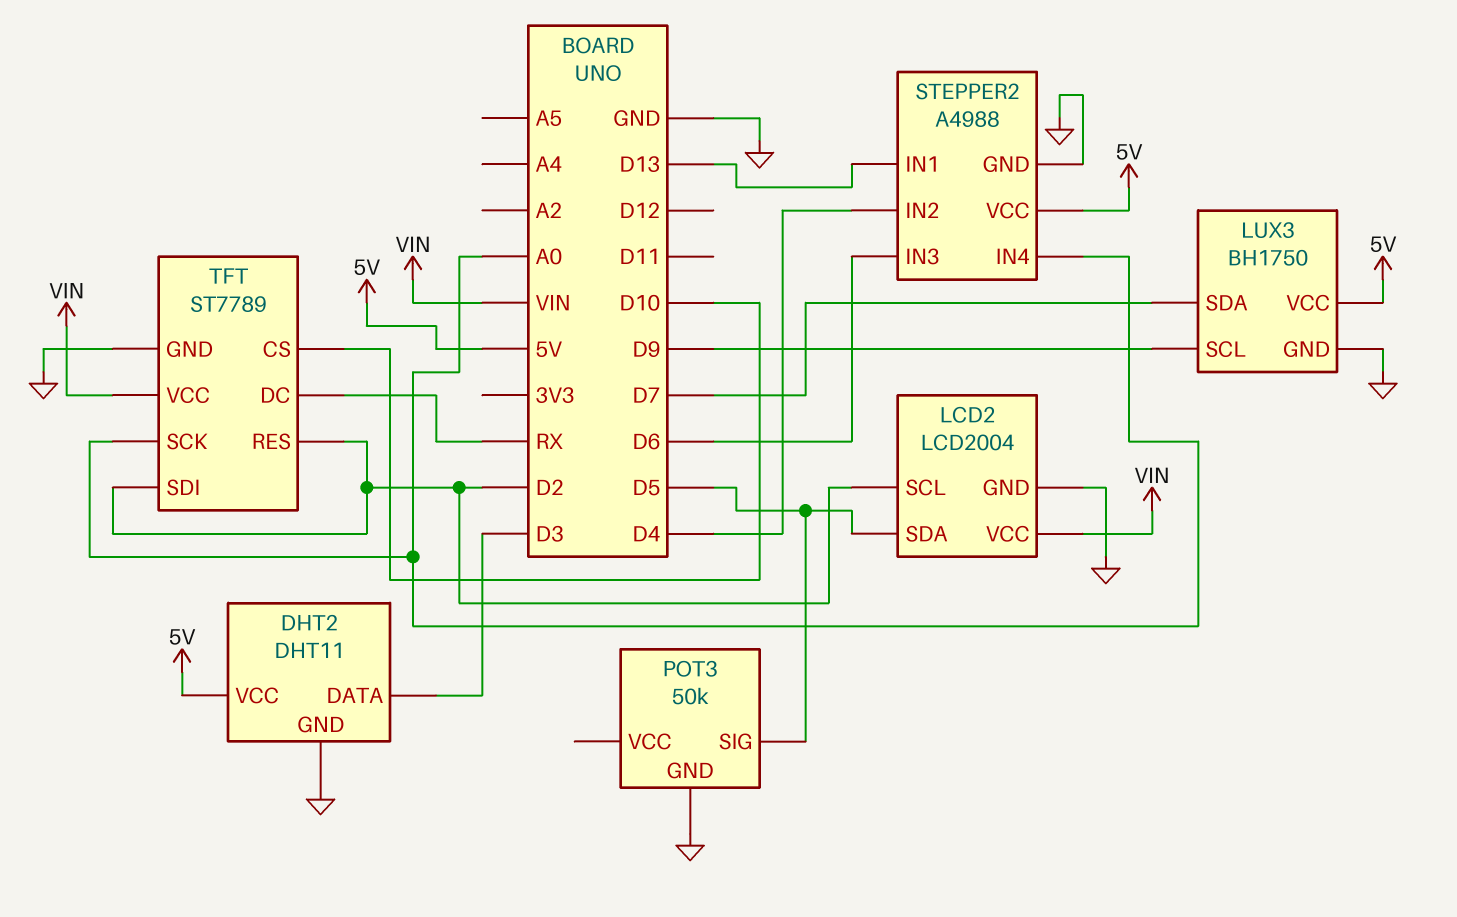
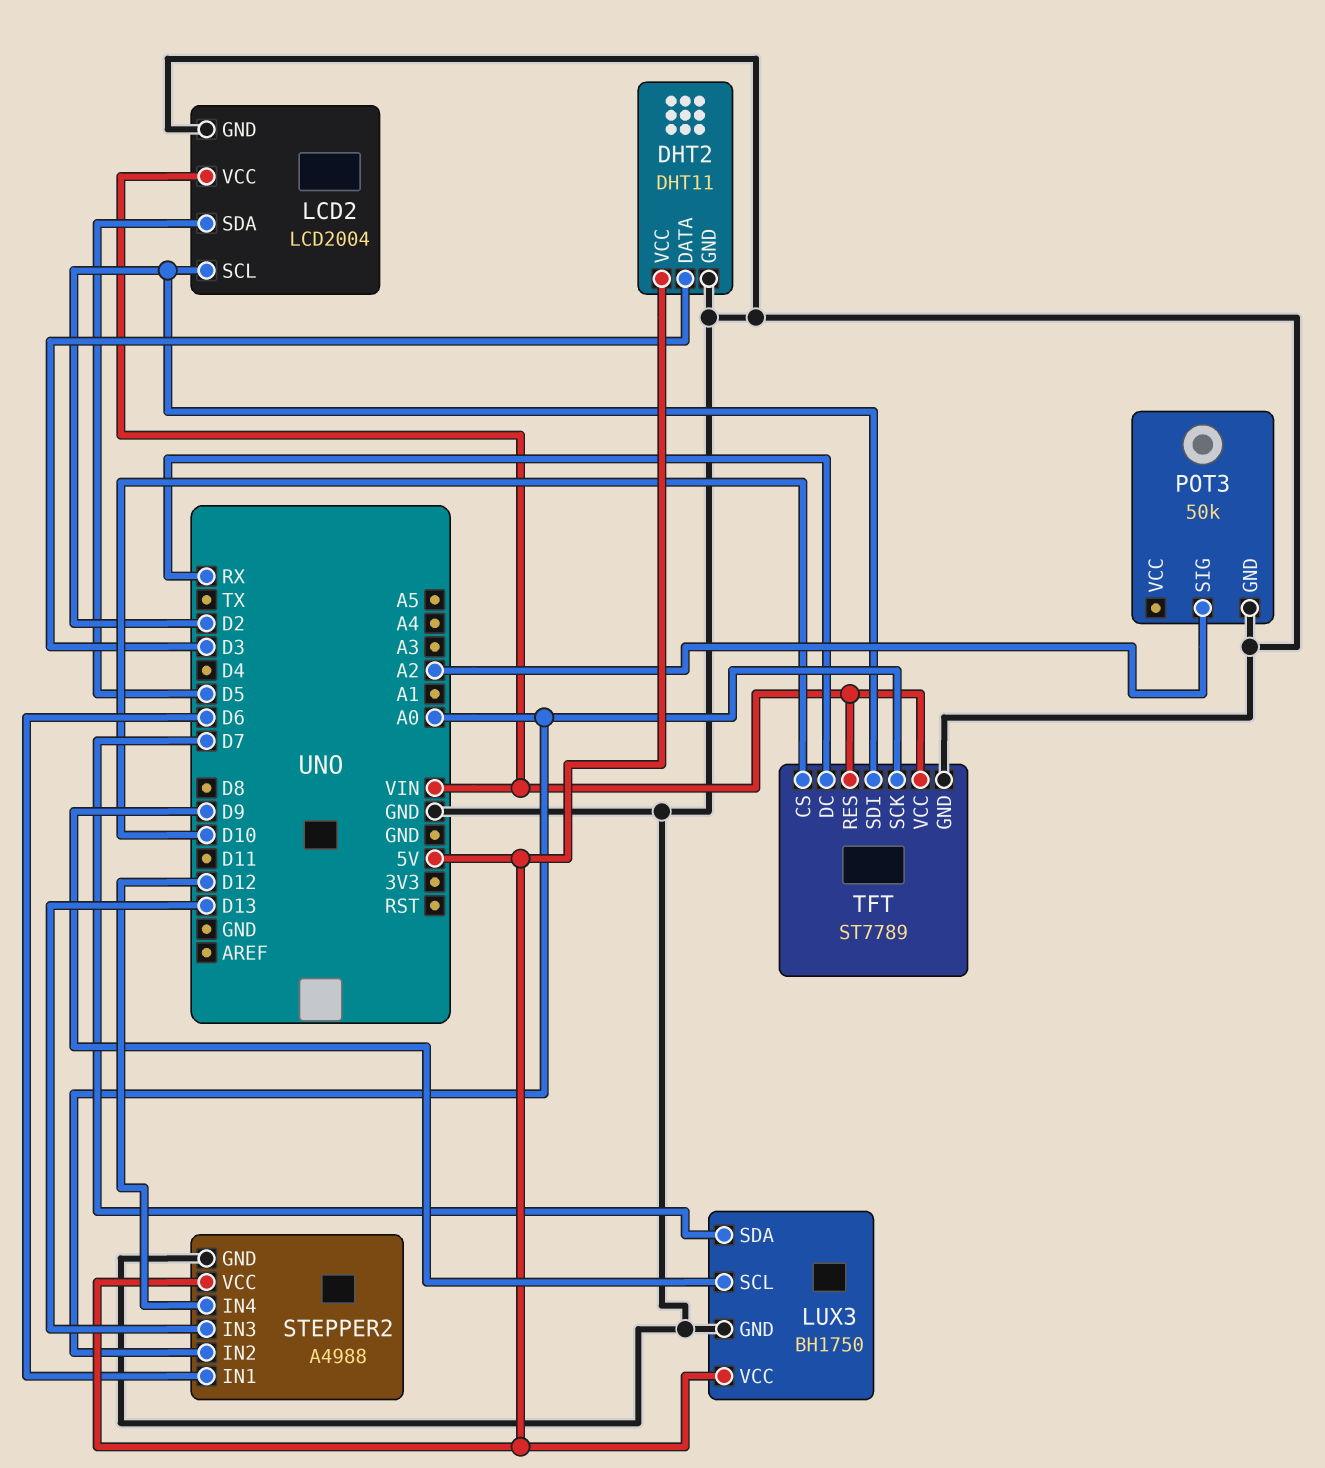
POT3 pin SIG: D5 -> A2
STEPPER2 pin IN1: D13 -> D6
STEPPER2 pin IN2: D4 -> A0
STEPPER2 pin IN3: D6 -> D13
STEPPER2 pin IN4: A0 -> D12
TFT pin RES: D2 -> VIN

